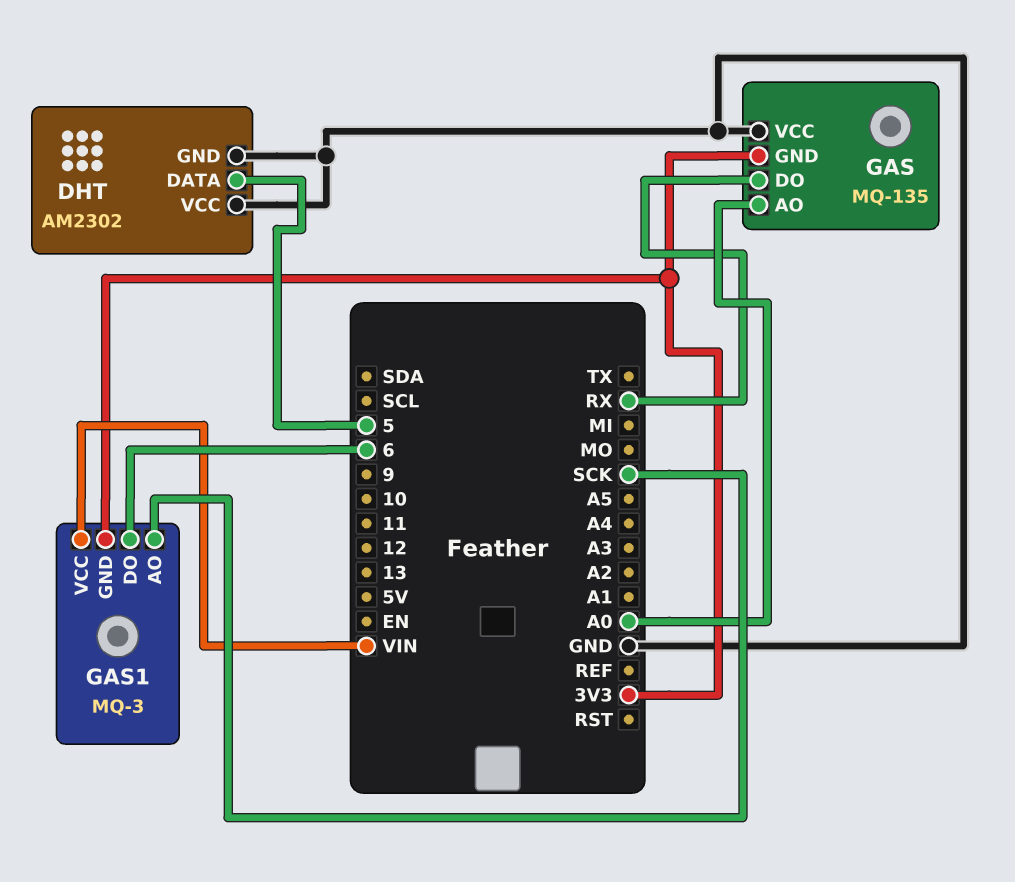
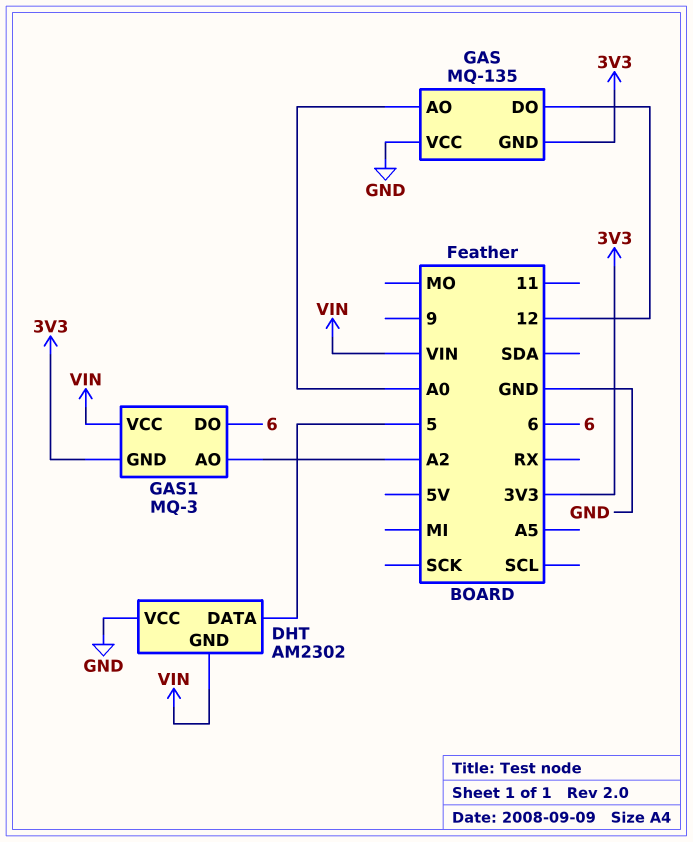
DHT pin GND: GND -> VIN
GAS pin DO: RX -> 12
GAS1 pin AO: SCK -> A2

